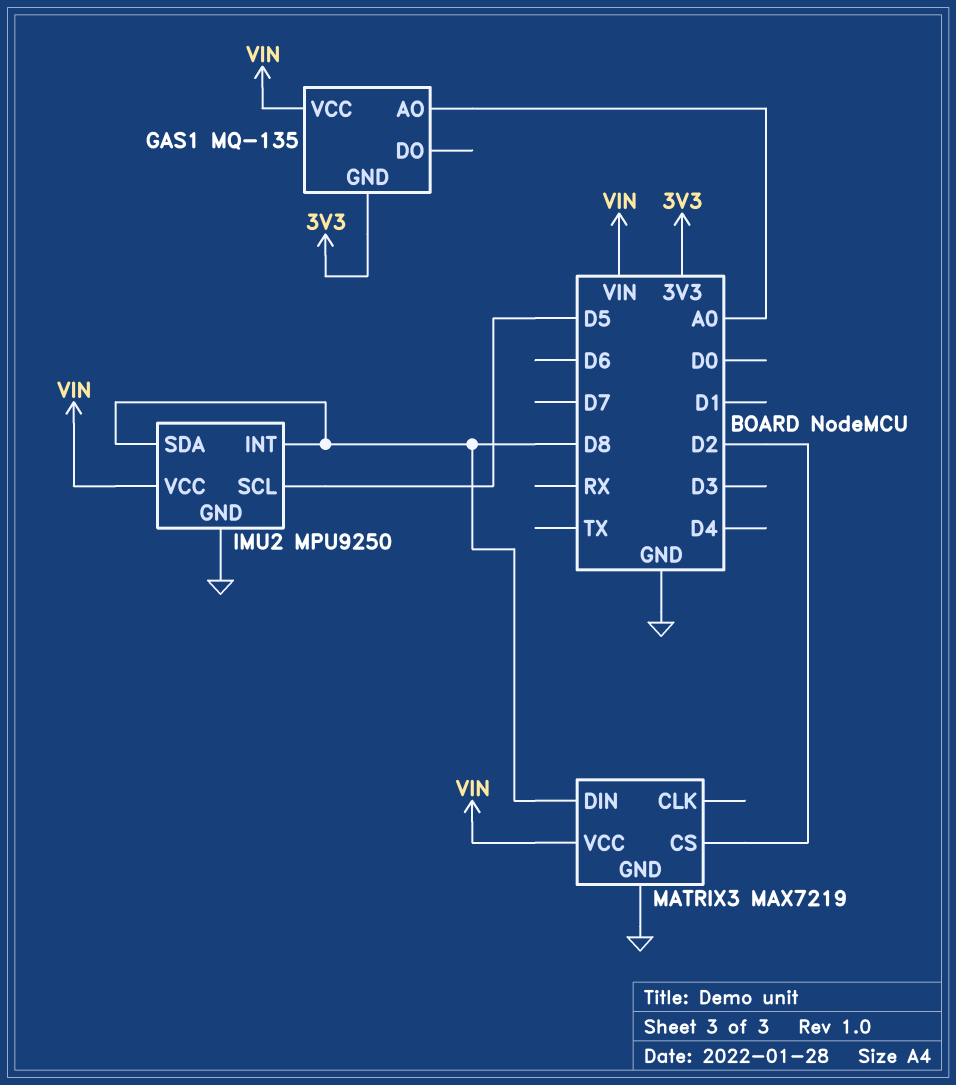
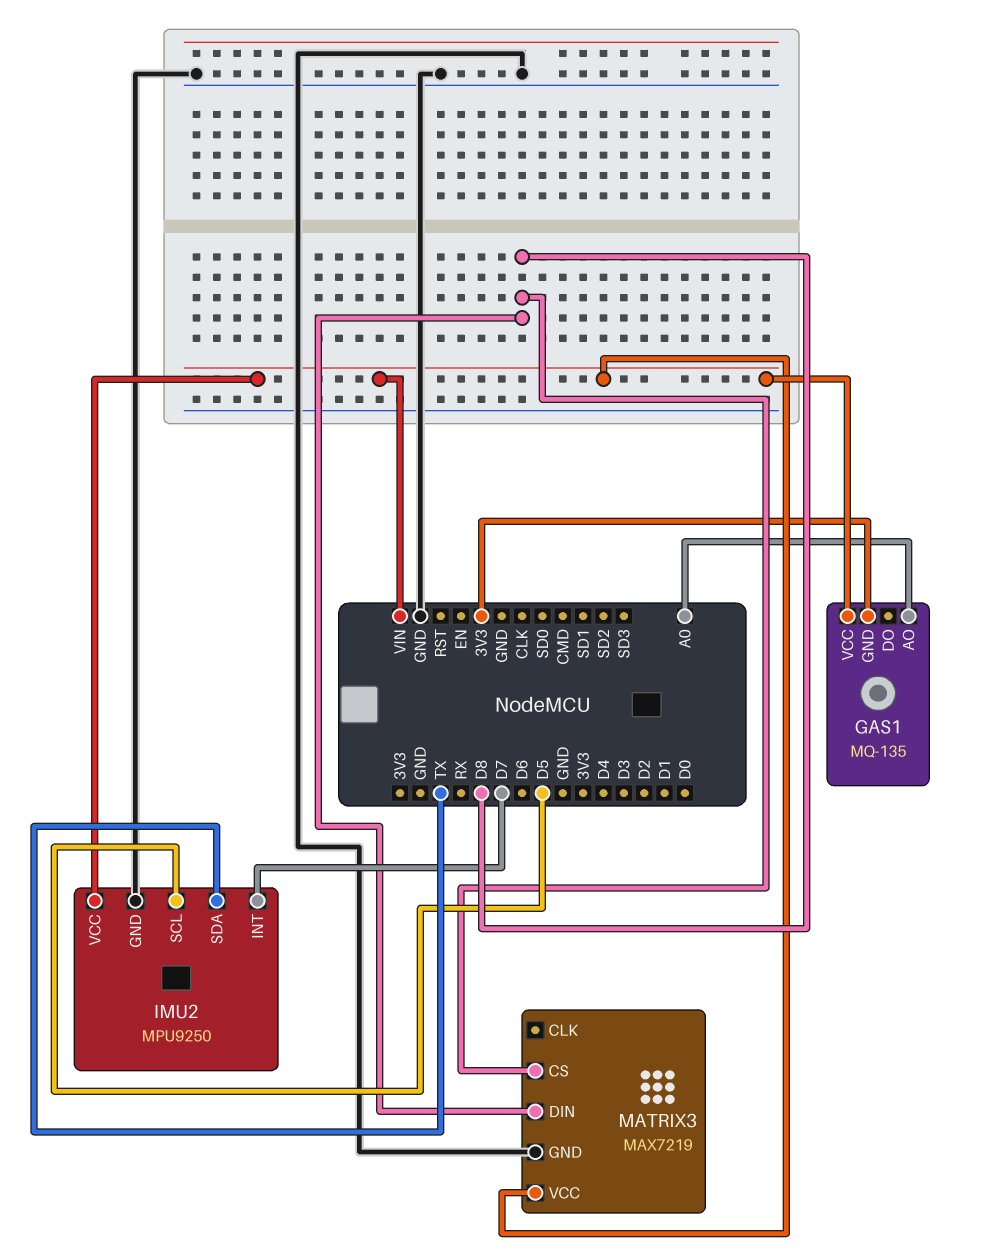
IMU2 pin INT: D8 -> D7
IMU2 pin SDA: D8 -> TX
MATRIX3 pin CS: D2 -> D8

